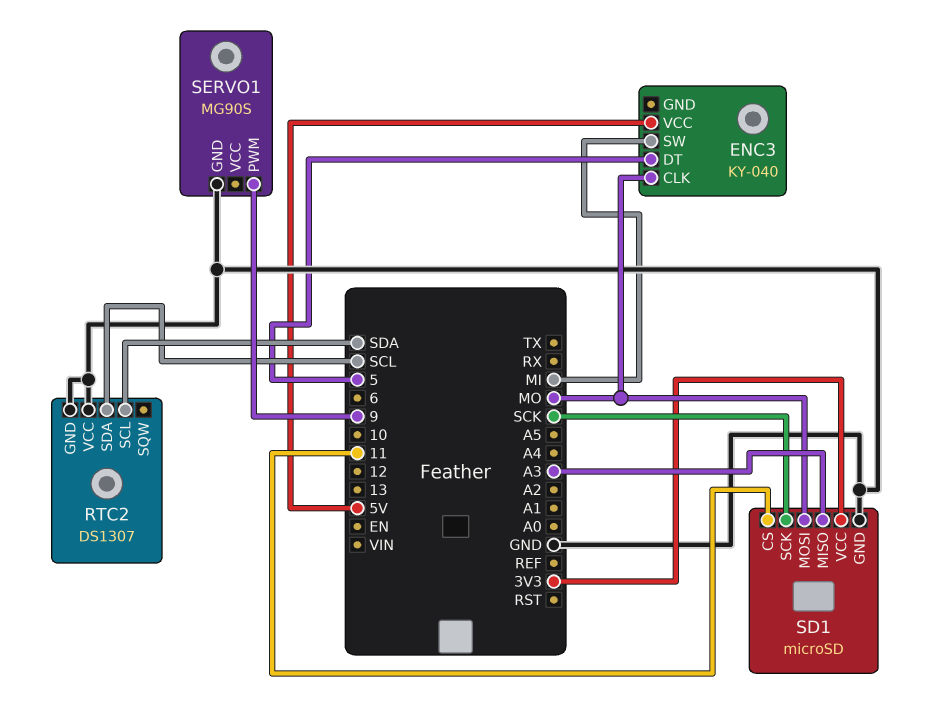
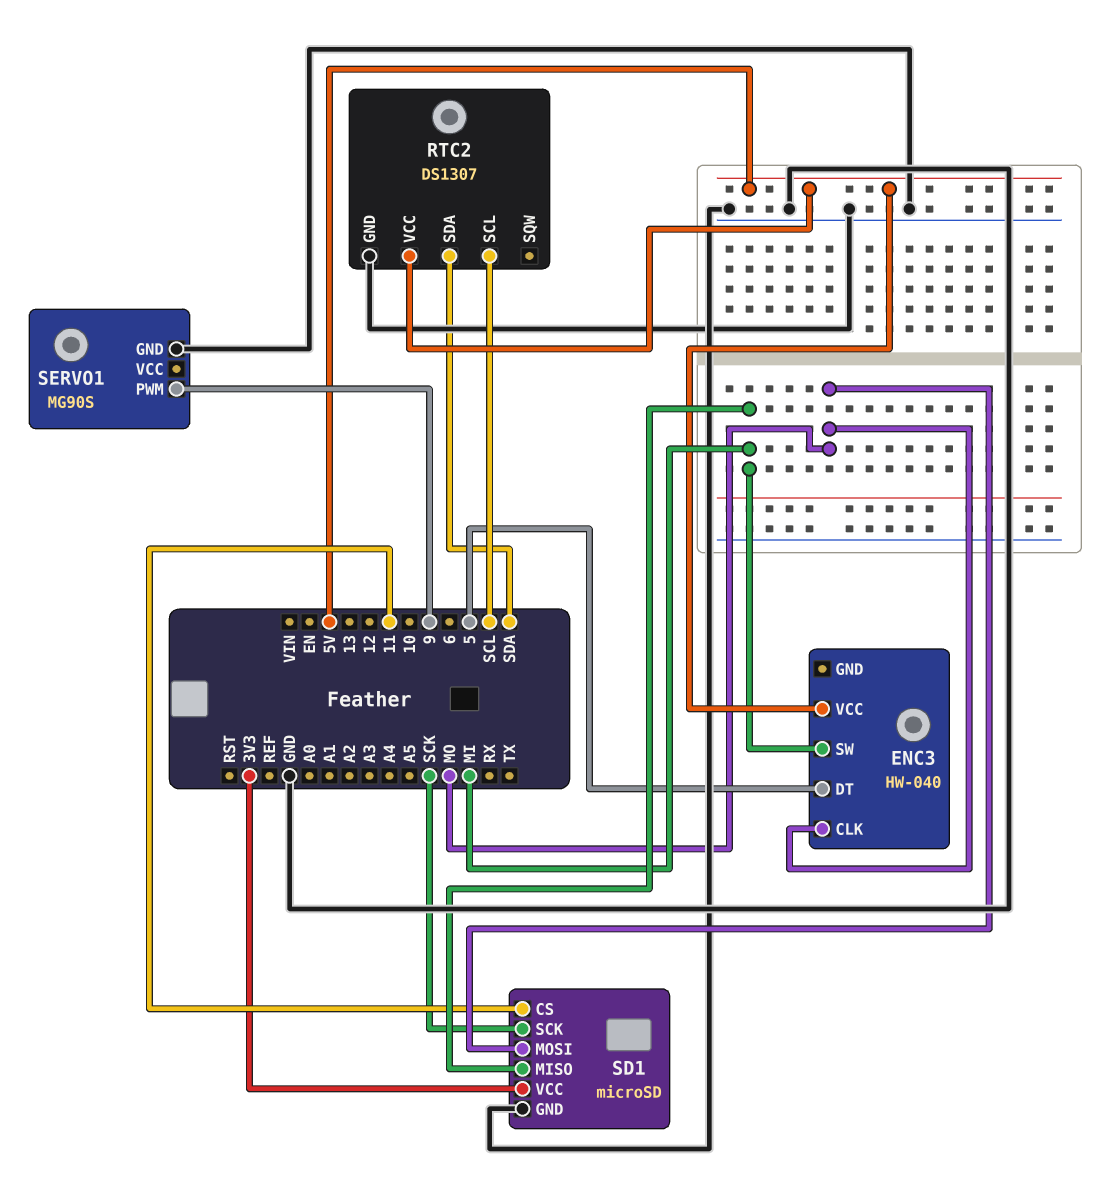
ENC3: KY-040 -> HW-040
RTC2 pin SCL: SDA -> SCL
RTC2 pin SDA: SCL -> SDA
RTC2 pin VCC: GND -> 5V
SD1 pin MISO: A3 -> MI

